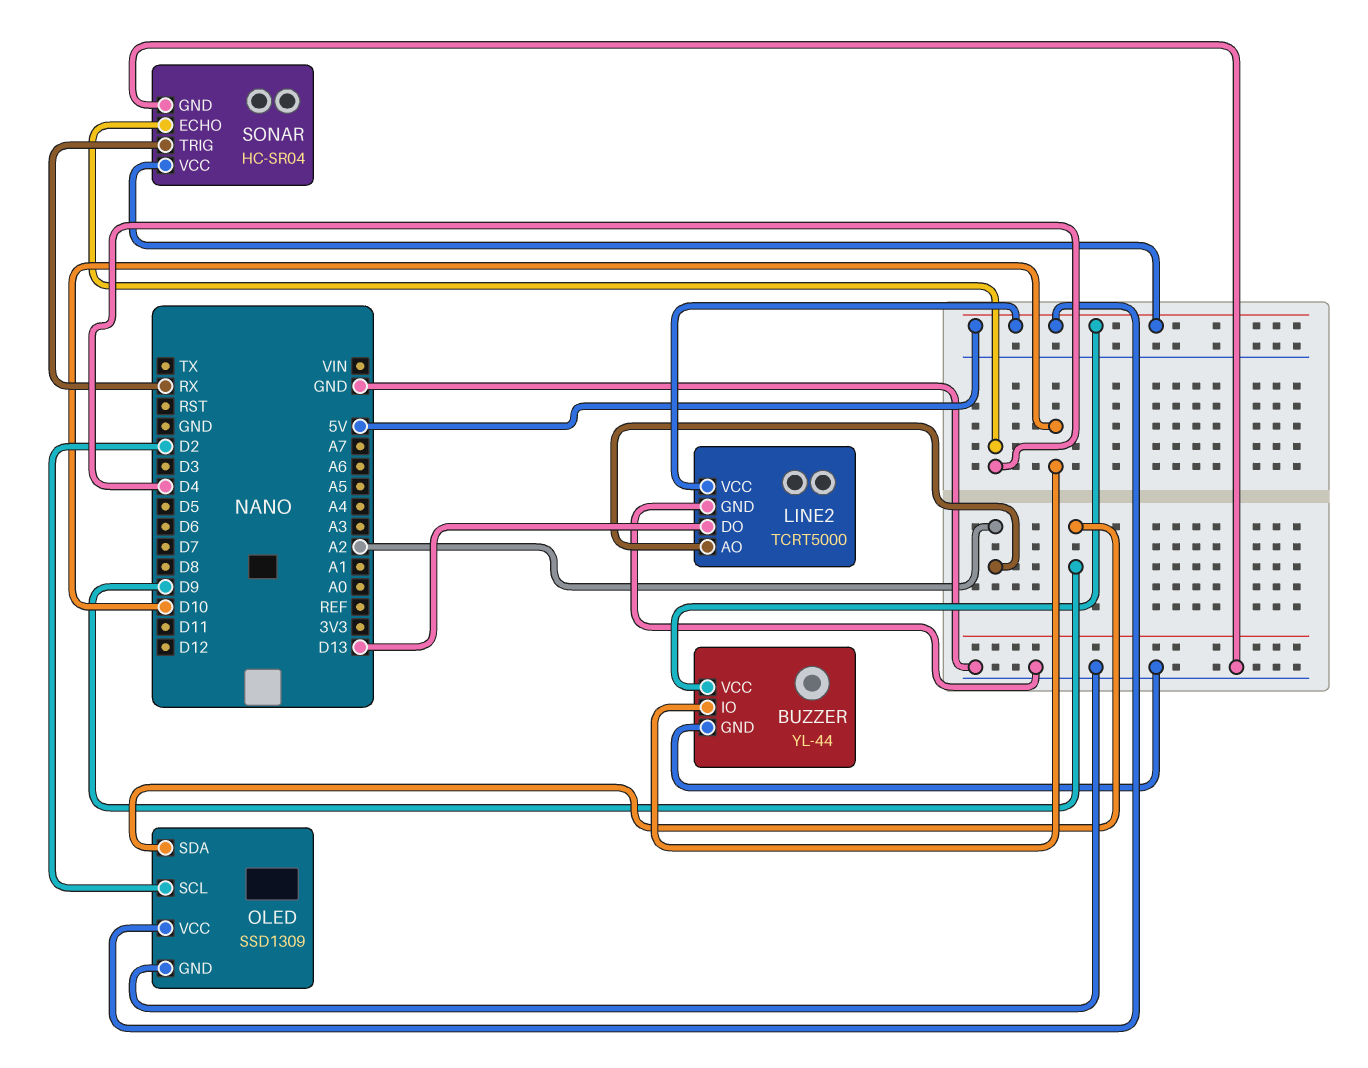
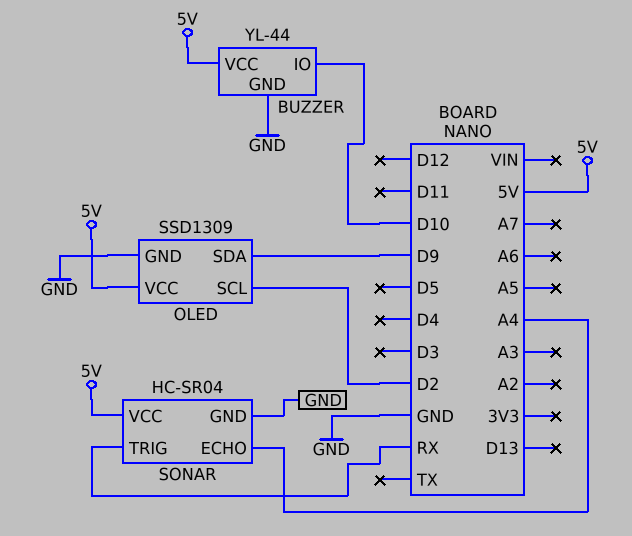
LINE2: TCRT5000 -> none
LINE2 pin AO: A2 -> none
LINE2 pin DO: D13 -> none
LINE2 pin GND: GND -> none
LINE2 pin VCC: 5V -> none
SONAR pin ECHO: D4 -> A4

